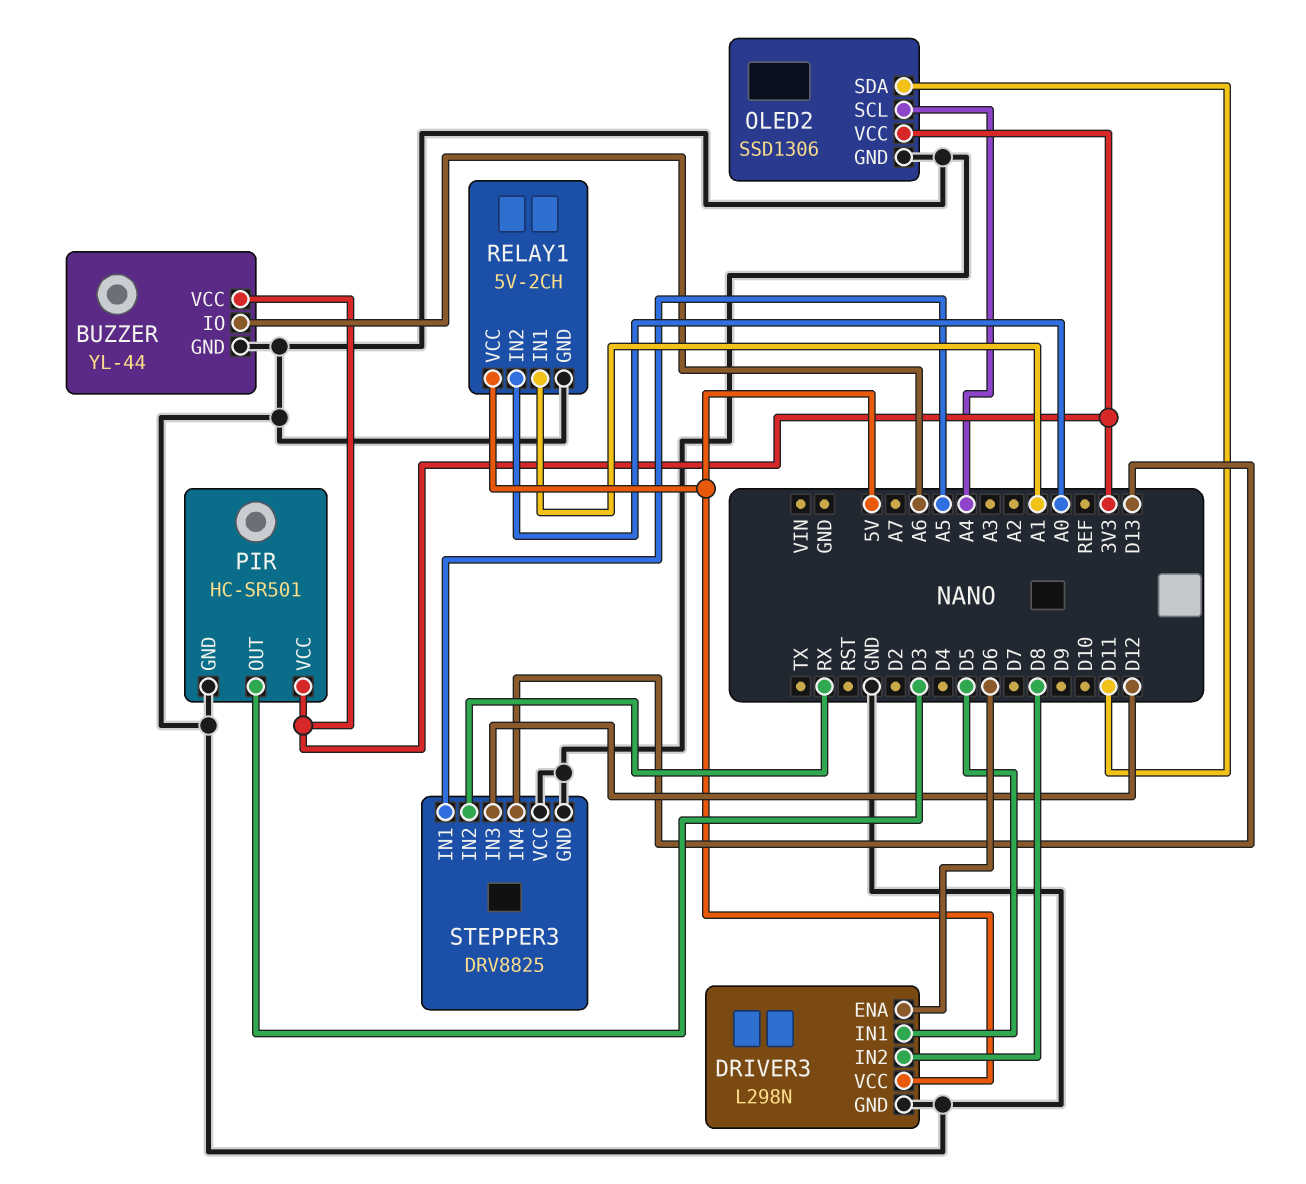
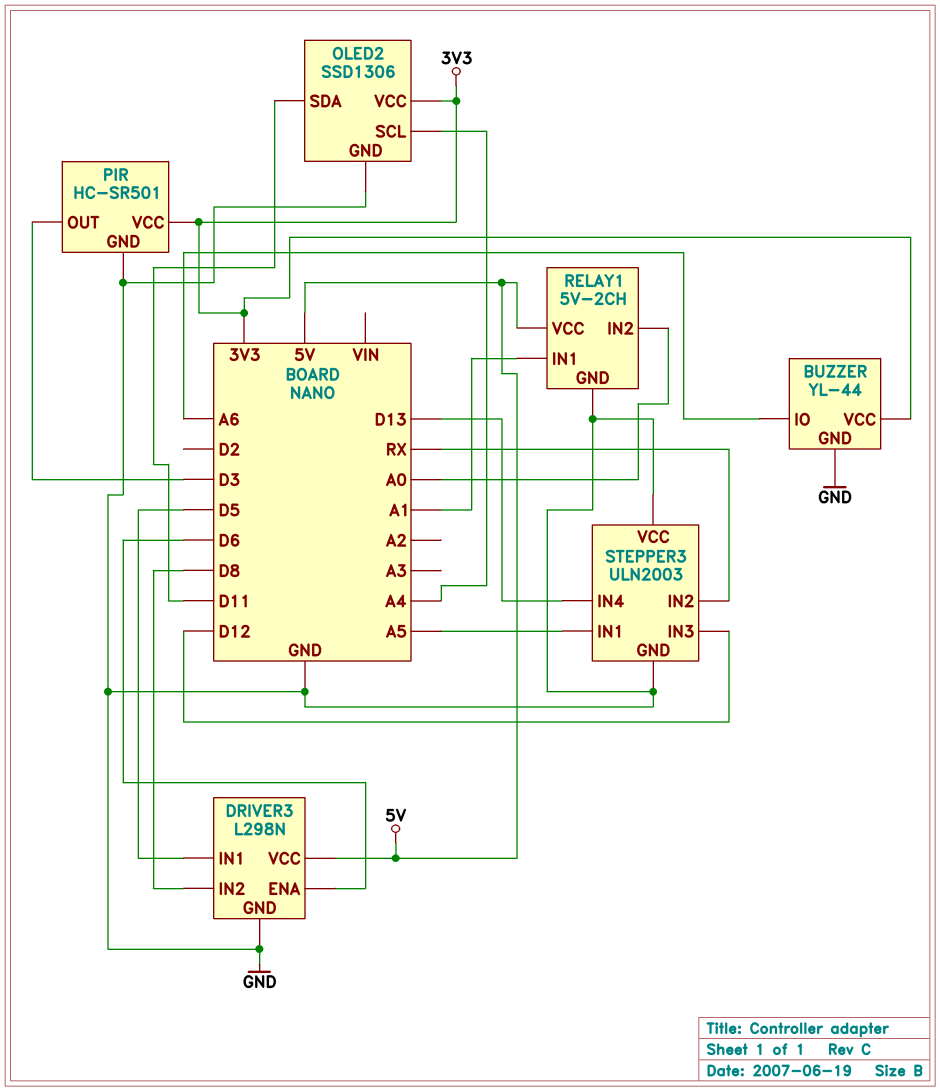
STEPPER3: DRV8825 -> ULN2003

